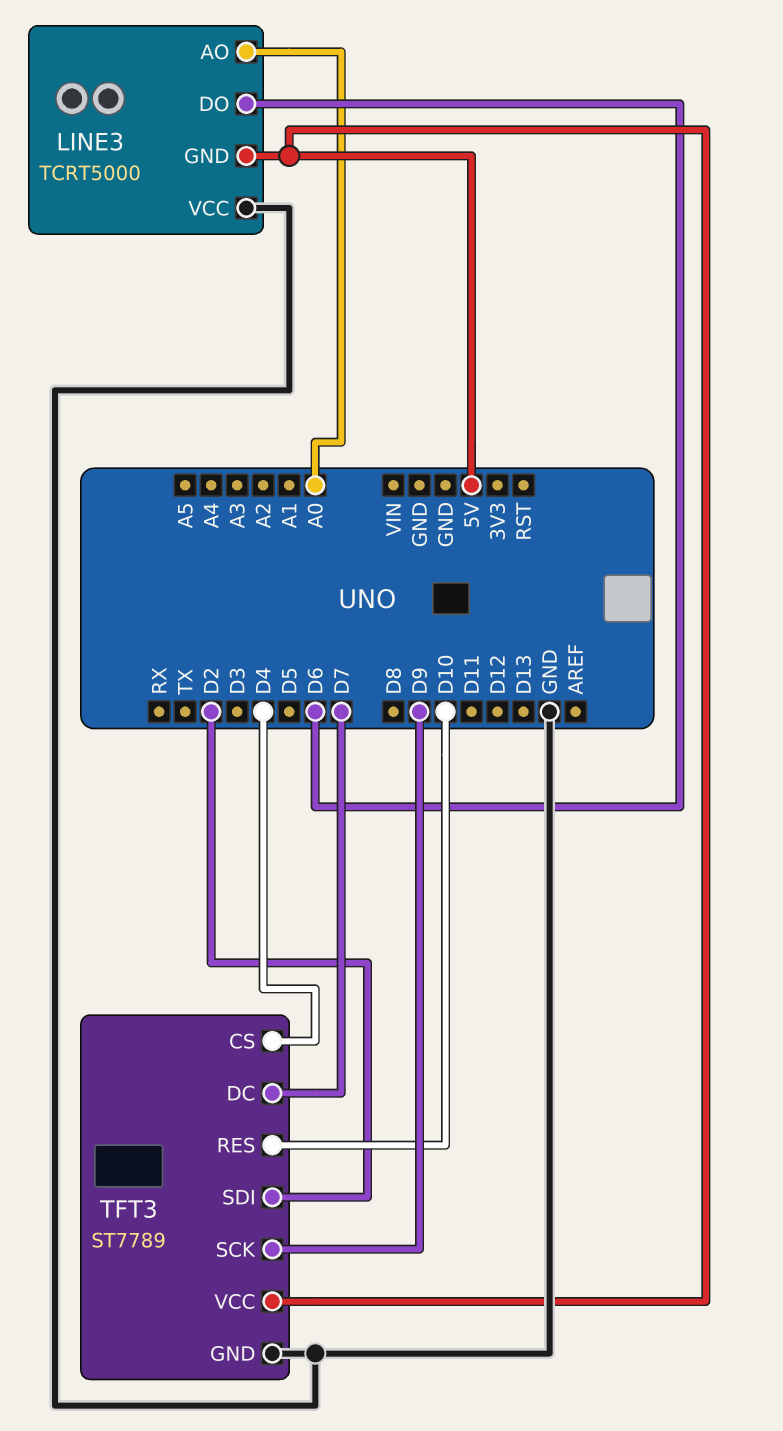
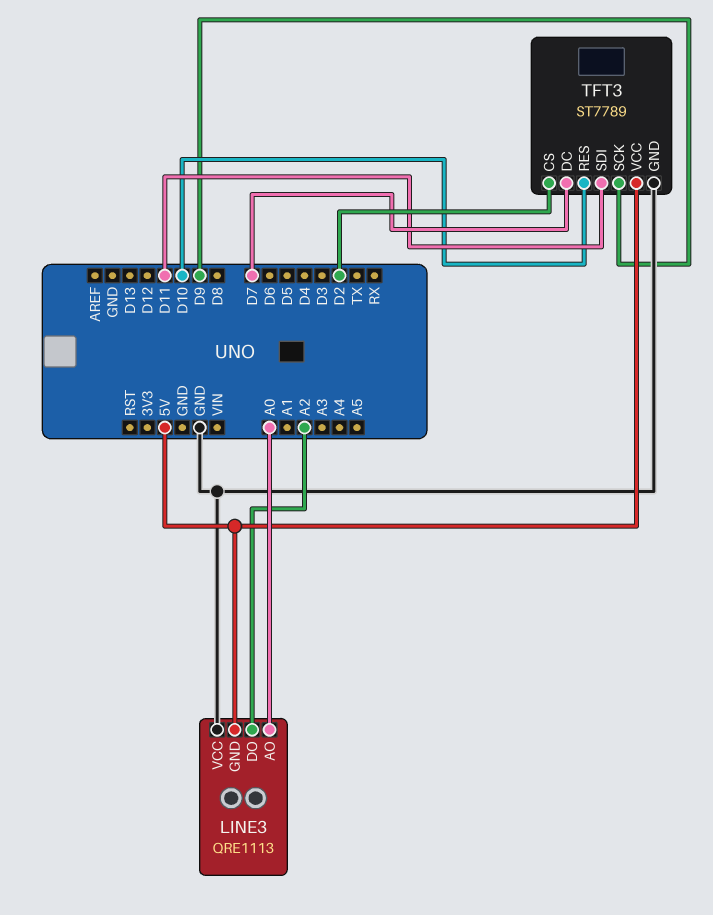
LINE3: TCRT5000 -> QRE1113
LINE3 pin DO: D6 -> A2
TFT3 pin CS: D4 -> D2
TFT3 pin SDI: D2 -> D11

